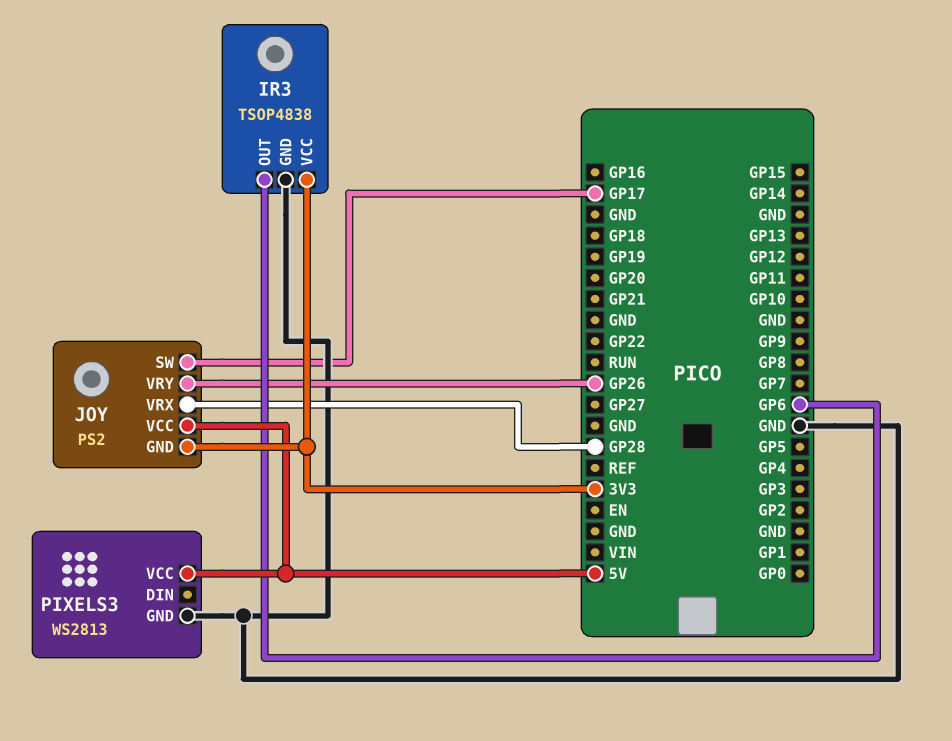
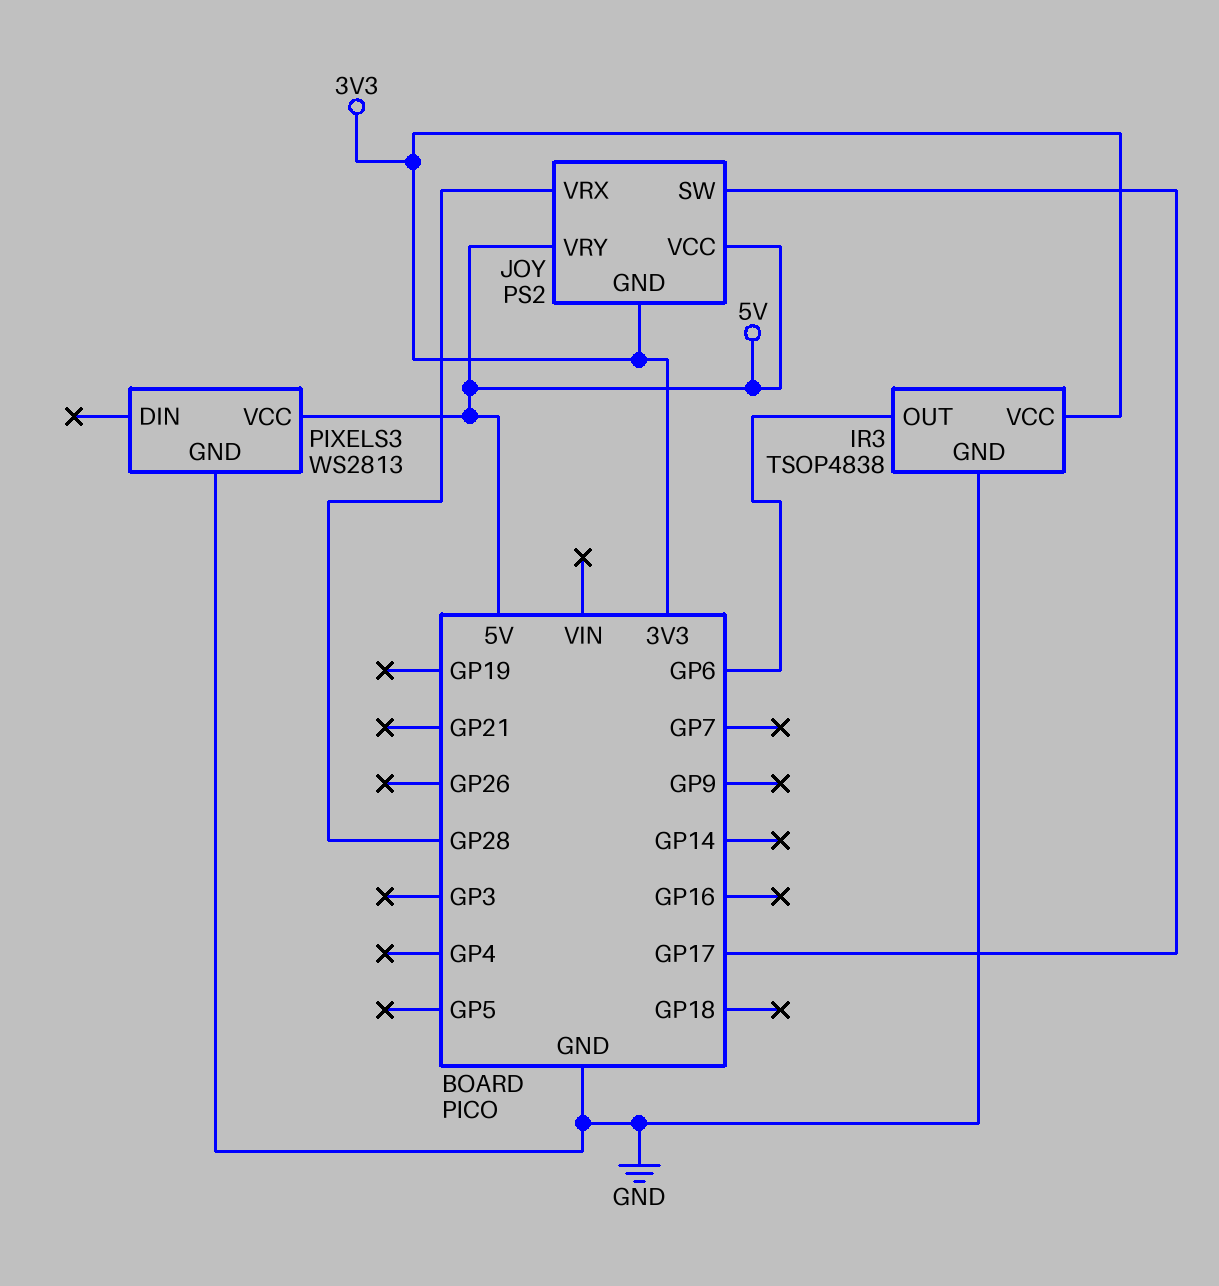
JOY pin VRY: GP26 -> 5V

